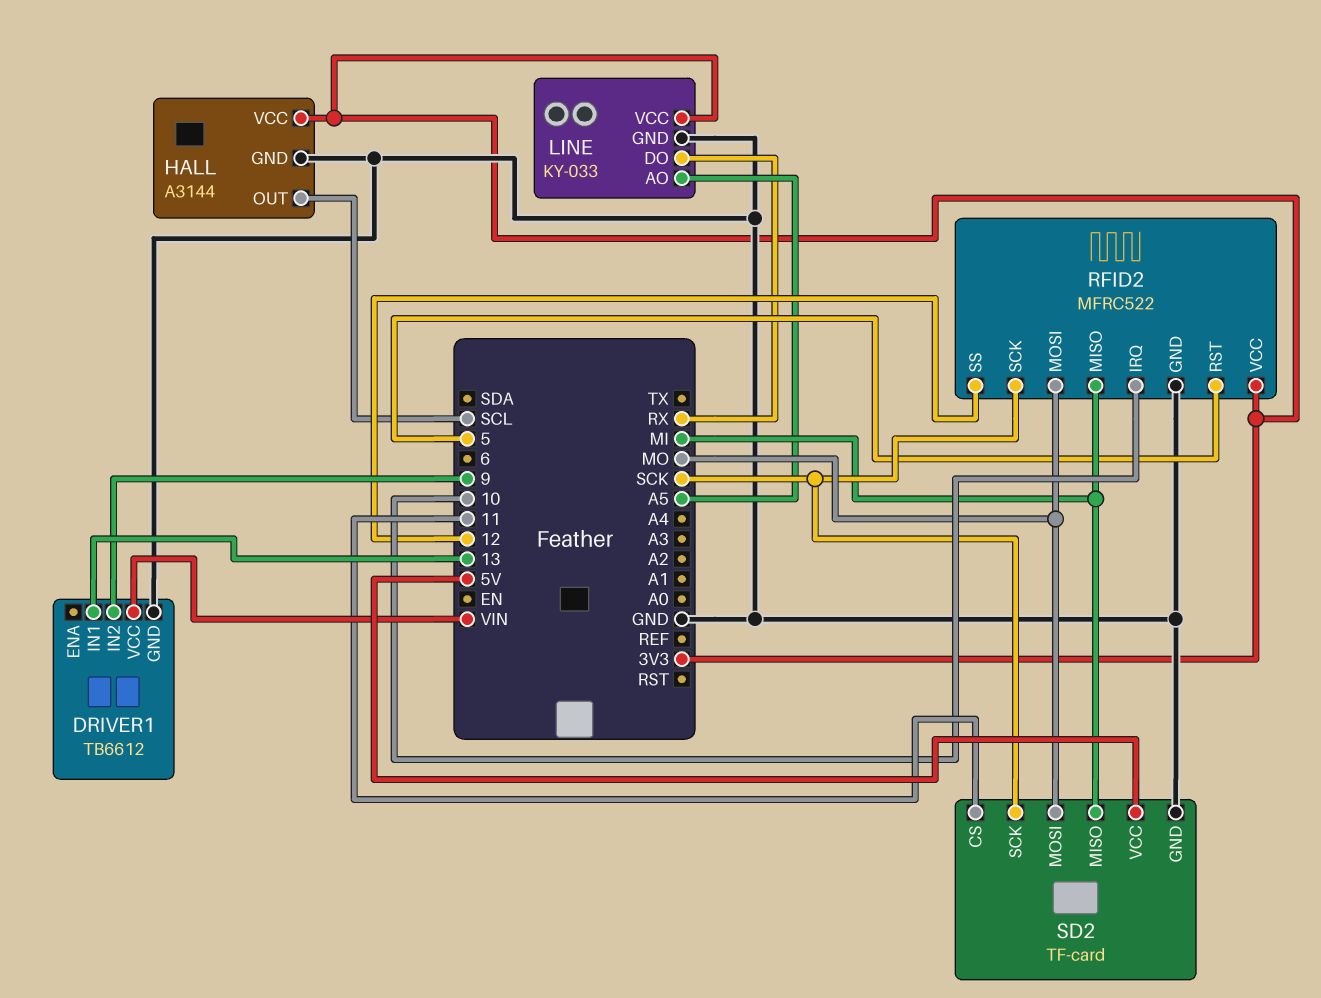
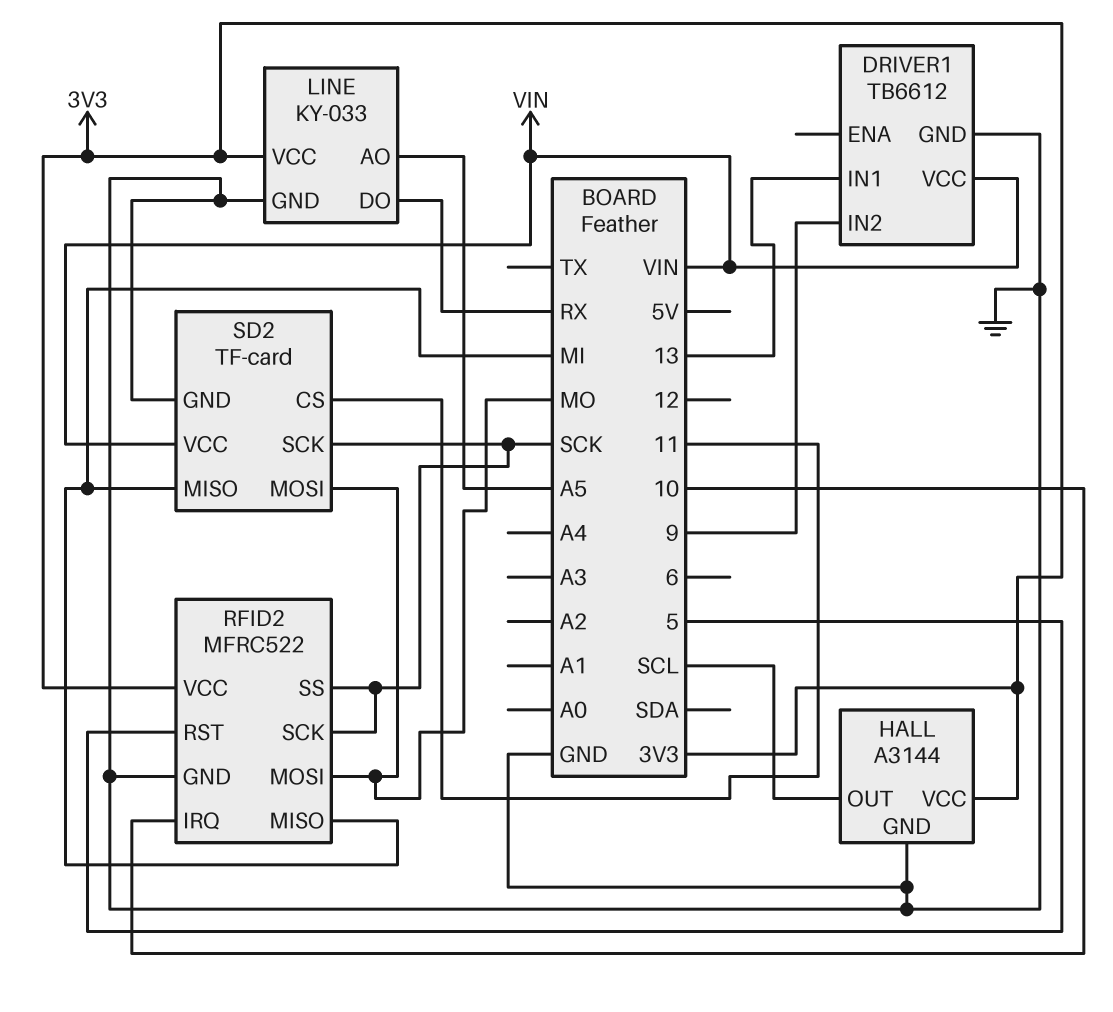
RFID2 pin SS: 12 -> SCK
SD2 pin VCC: 5V -> VIN

